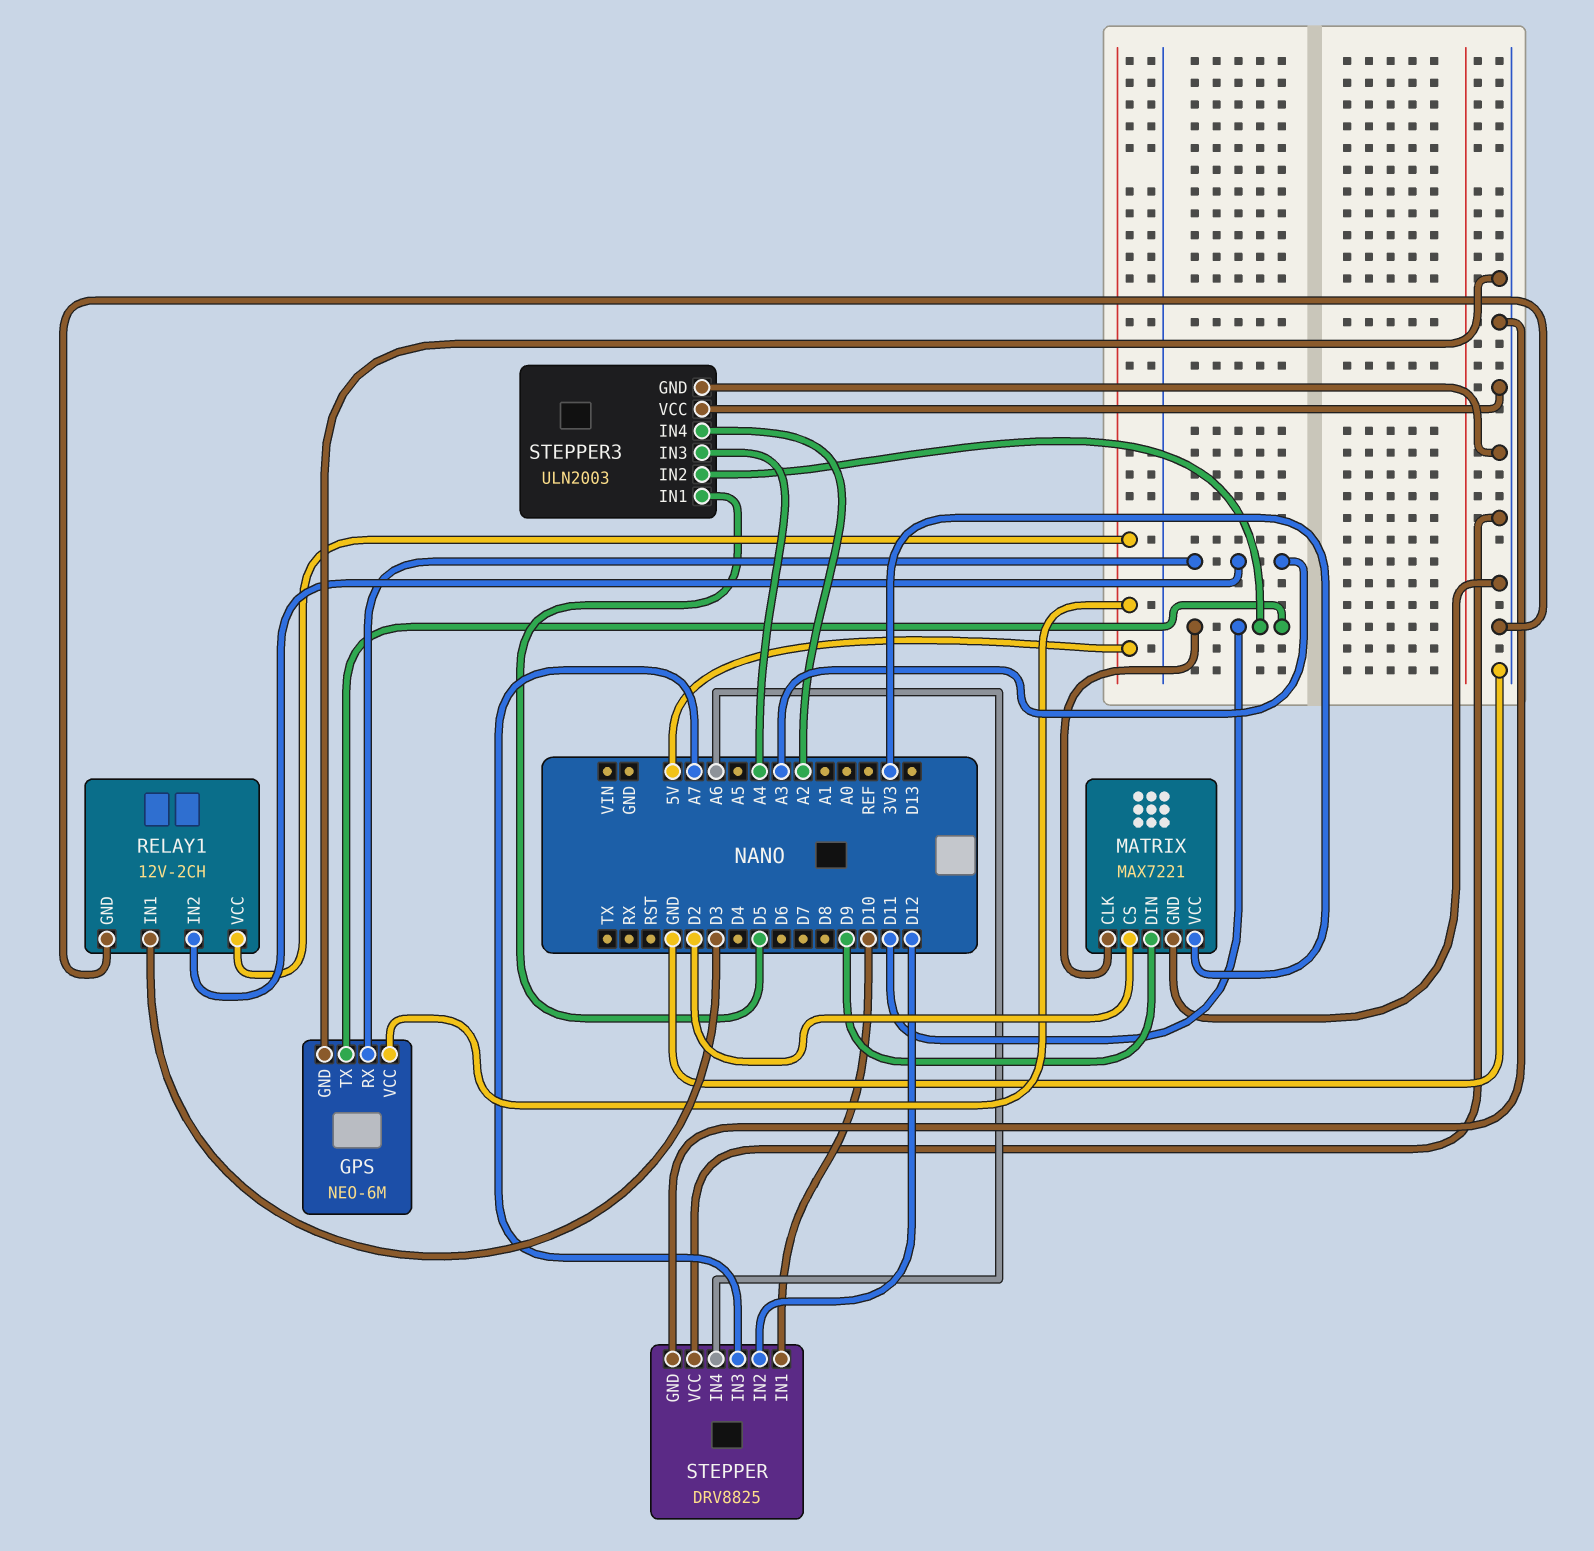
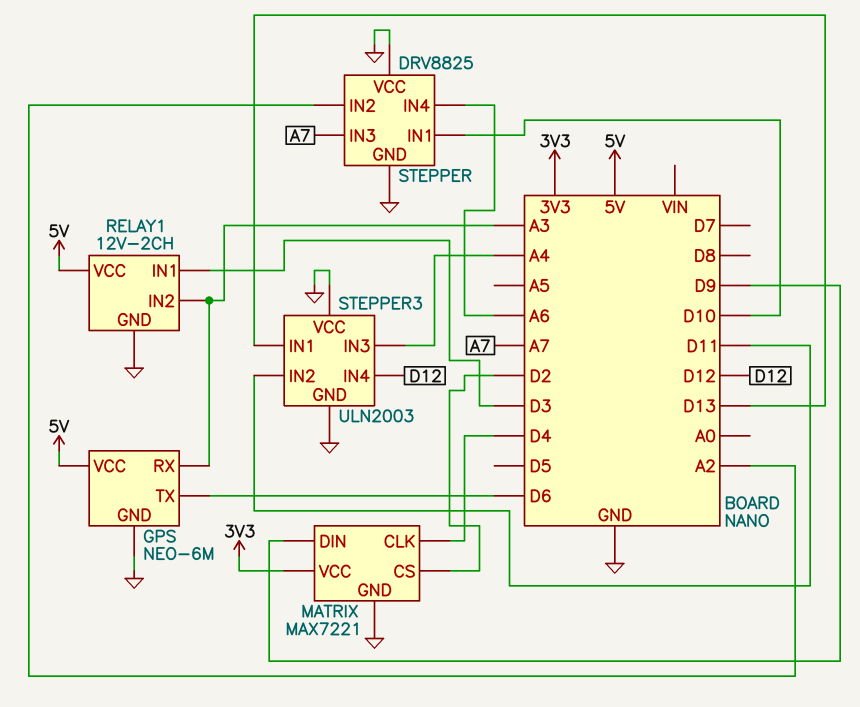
GPS pin TX: D11 -> D6
MATRIX pin CLK: D11 -> D4
STEPPER pin IN2: D12 -> A2
STEPPER3 pin IN1: D5 -> D13
STEPPER3 pin IN4: A2 -> D12

